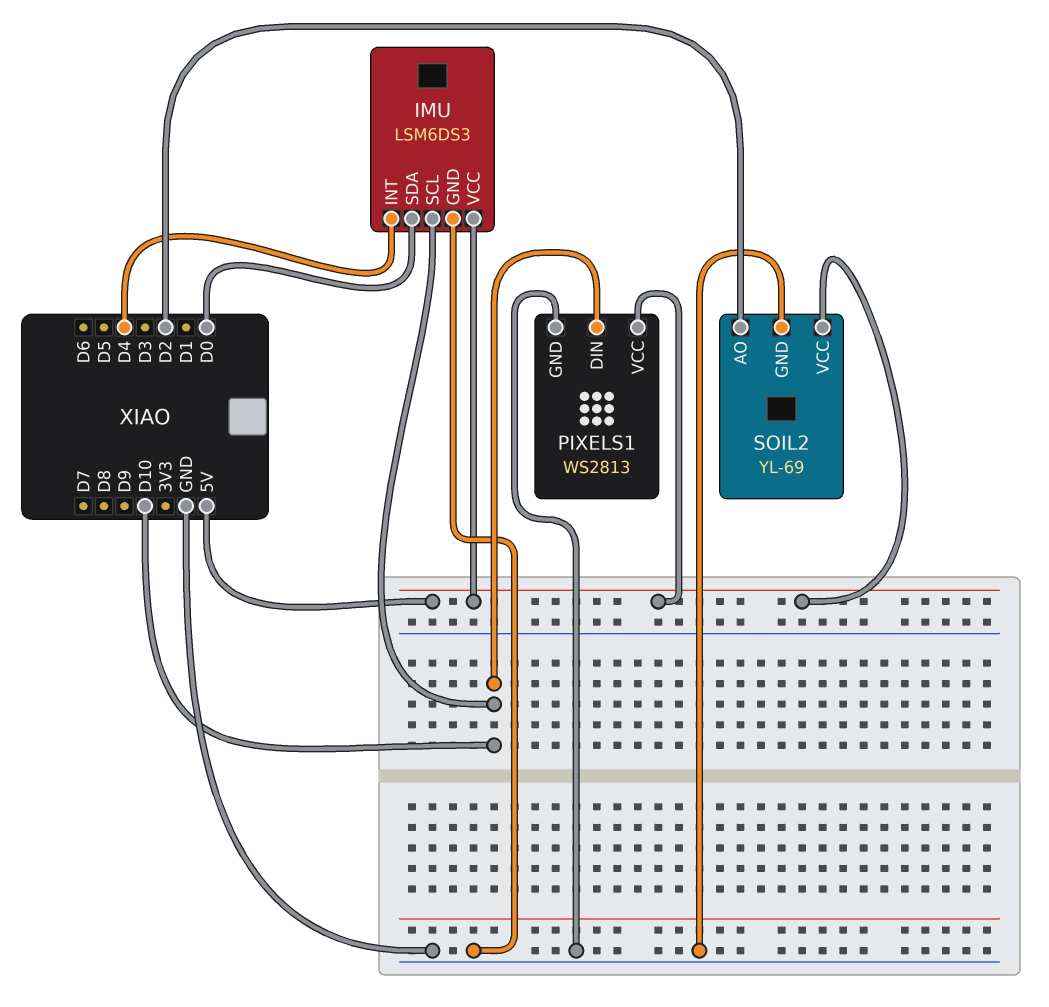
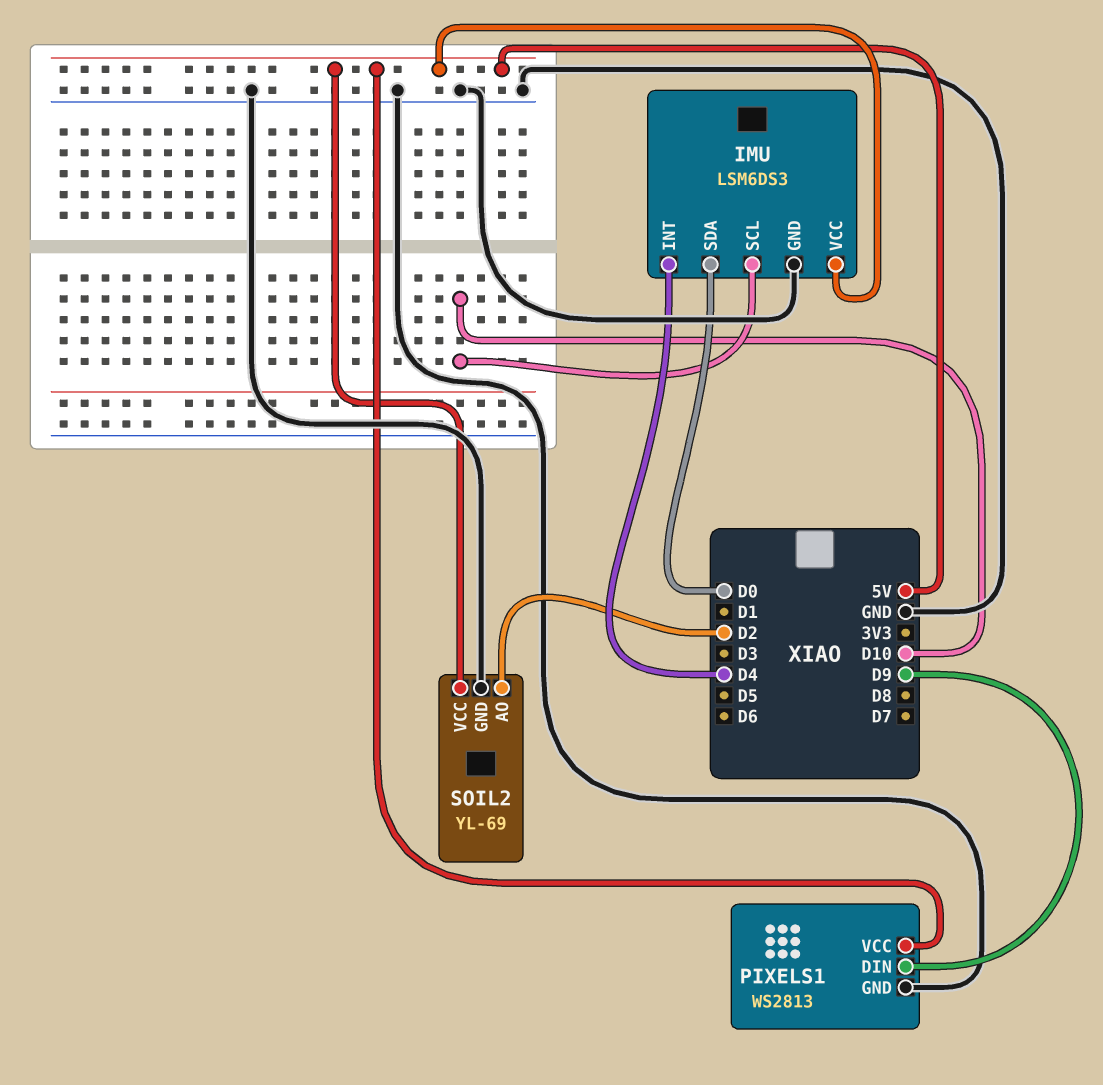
PIXELS1 pin DIN: D10 -> D9

